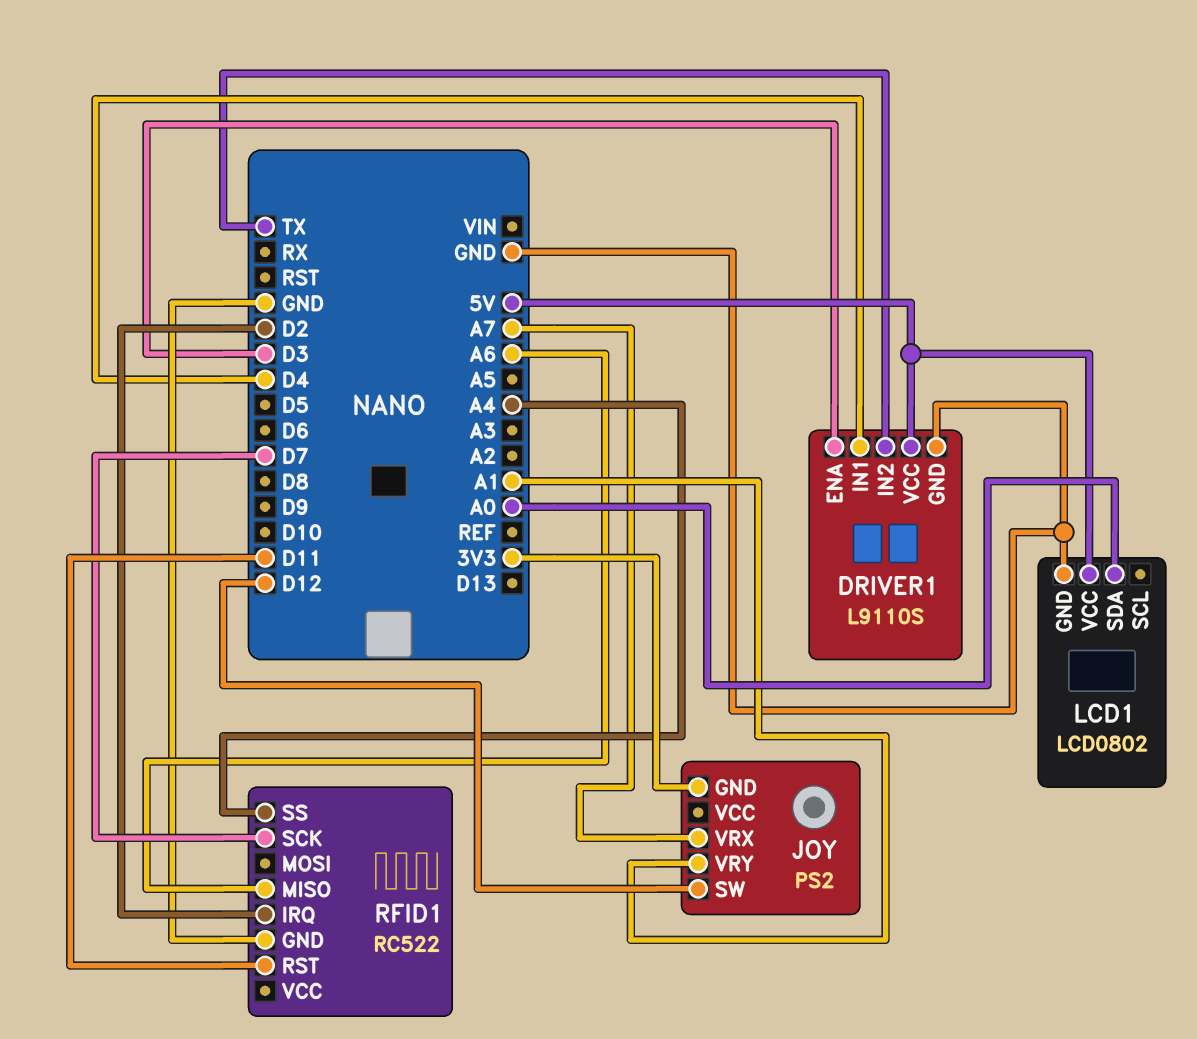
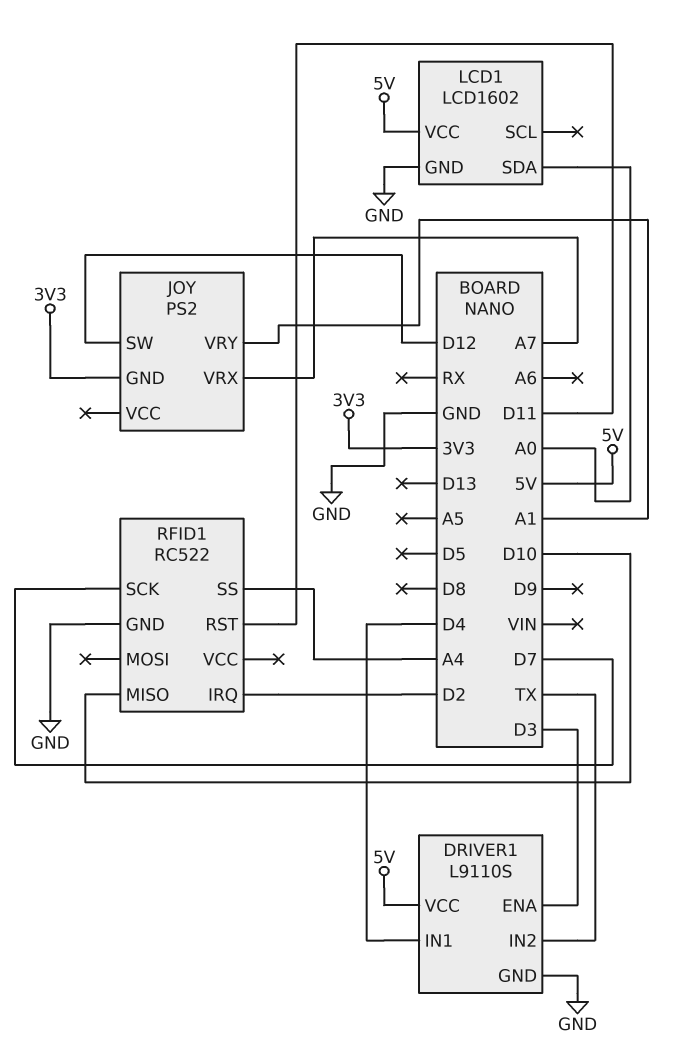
LCD1: LCD0802 -> LCD1602
RFID1 pin MISO: A6 -> D10

